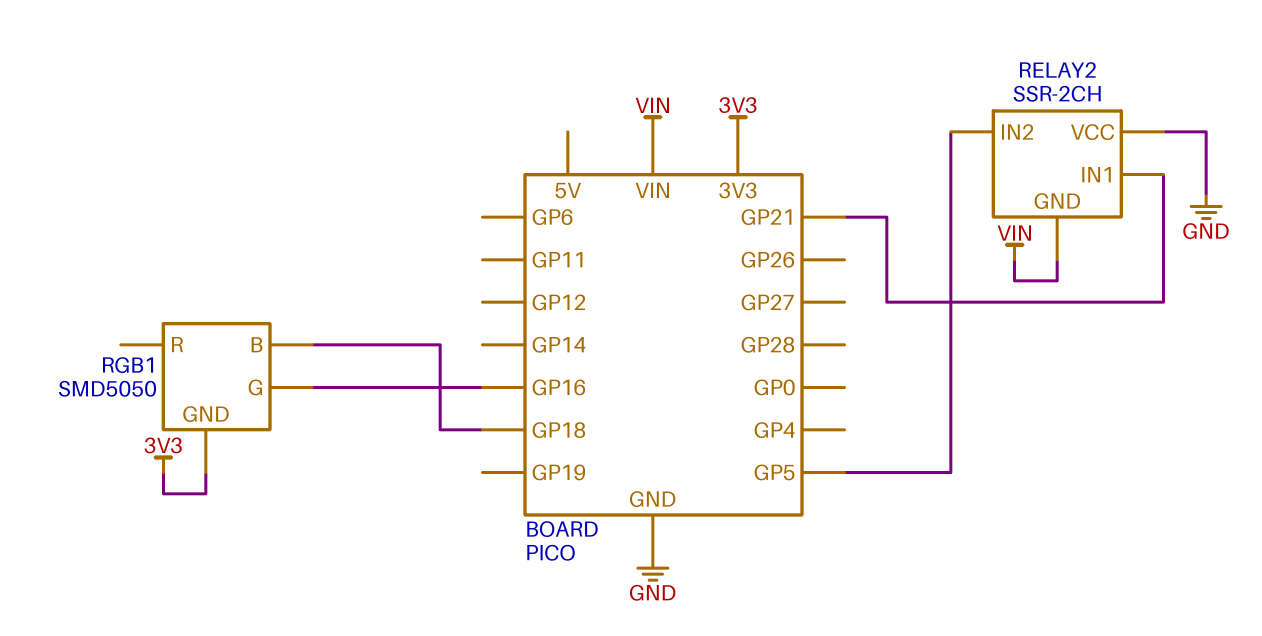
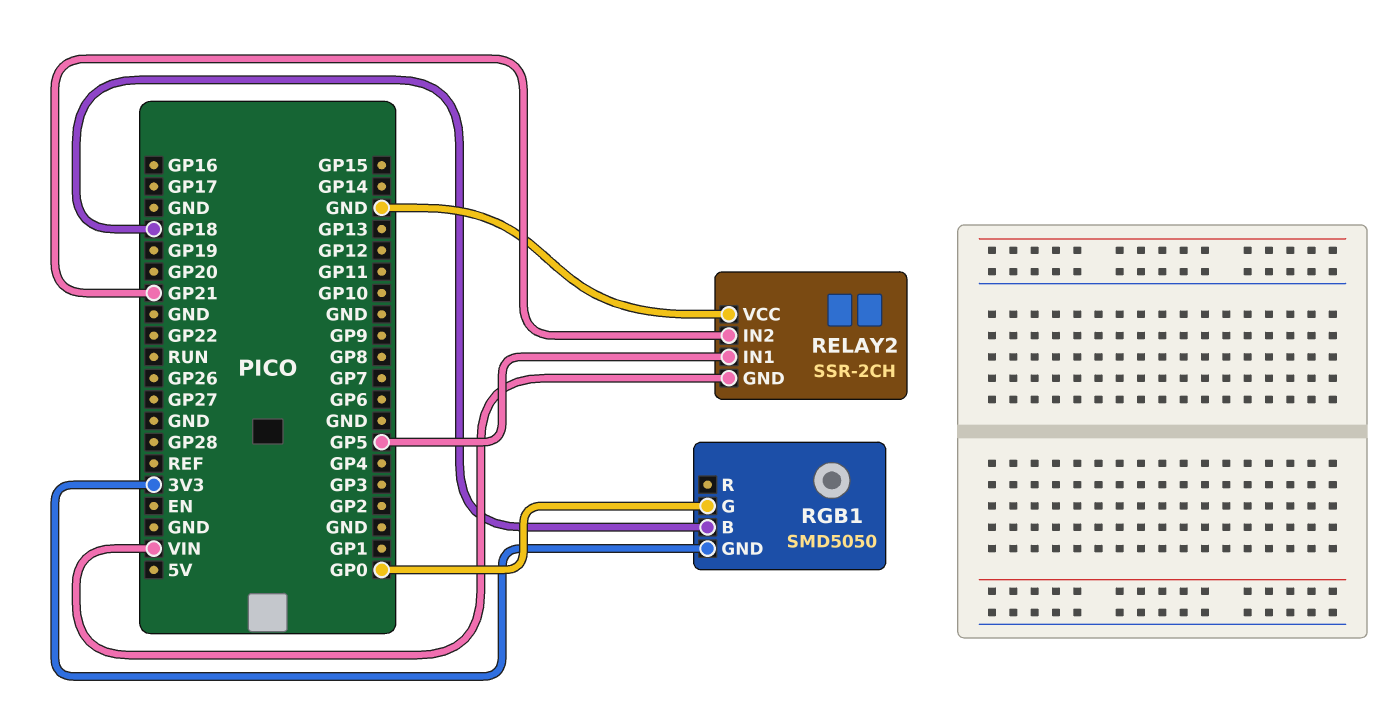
RELAY2 pin IN1: GP21 -> GP5
RELAY2 pin IN2: GP5 -> GP21
RGB1 pin G: GP16 -> GP0

